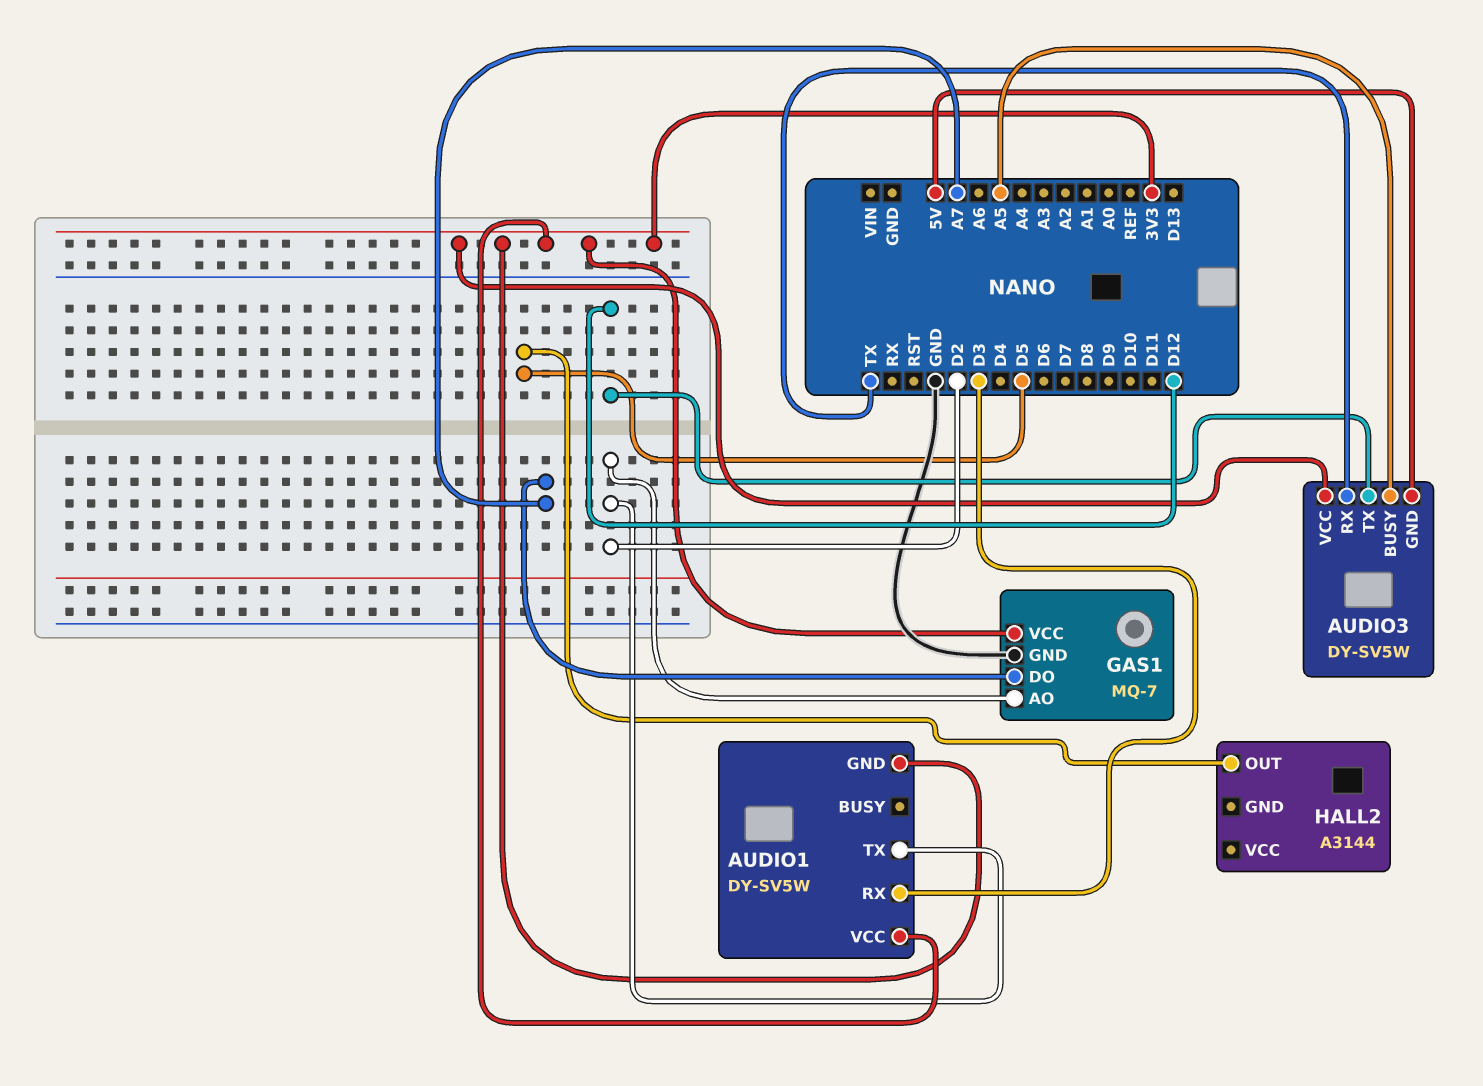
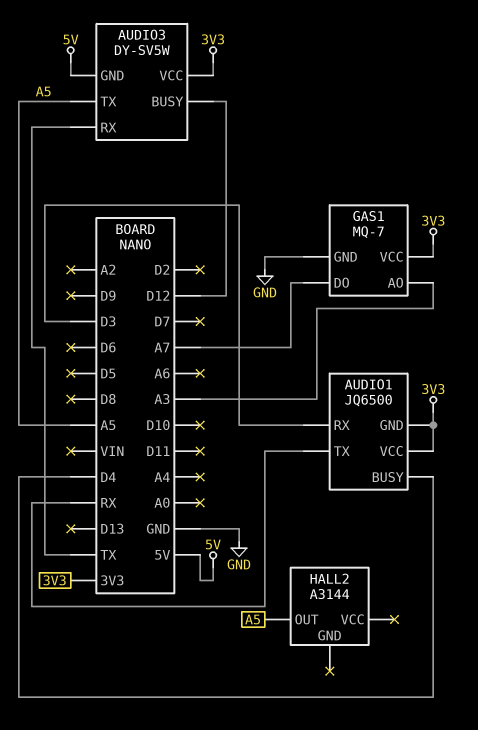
AUDIO1: DY-SV5W -> JQ6500
AUDIO1 pin BUSY: none -> D4
AUDIO1 pin TX: D2 -> RX
AUDIO3 pin BUSY: A5 -> D12
AUDIO3 pin TX: D12 -> A5
GAS1 pin AO: D2 -> A3
HALL2 pin OUT: D5 -> A5

